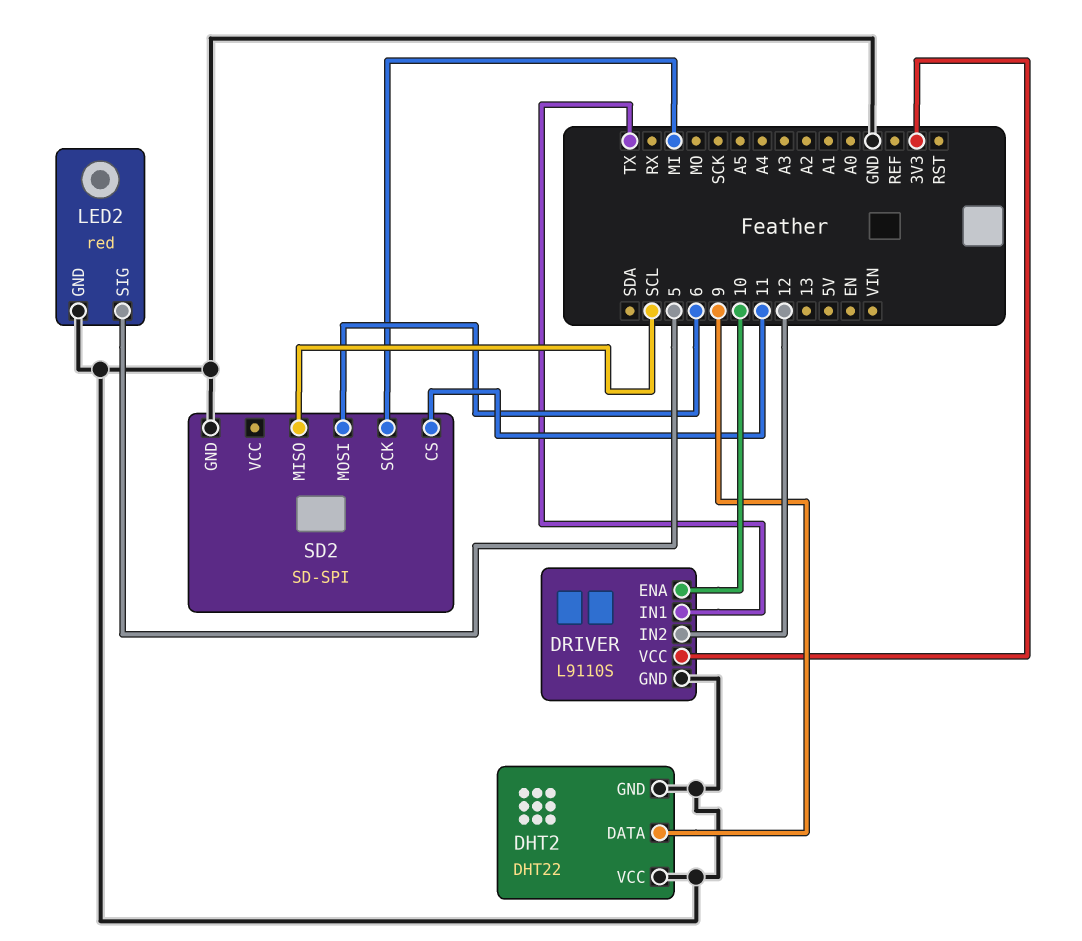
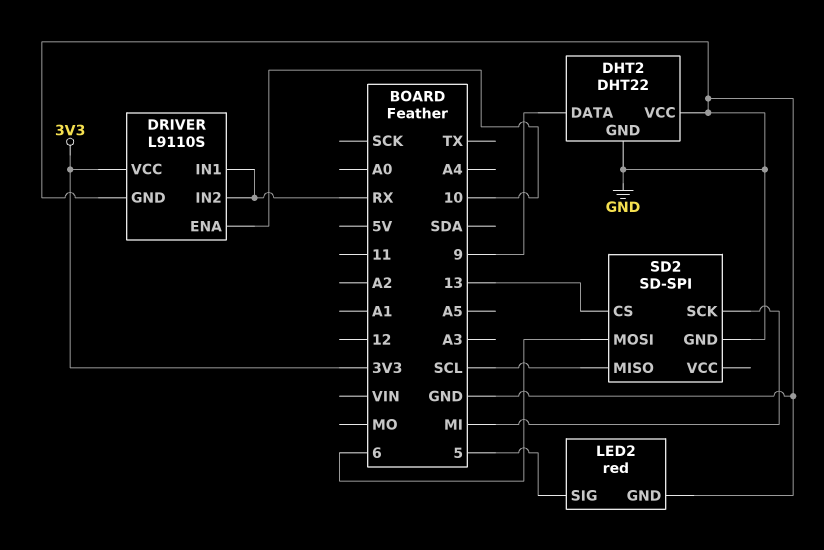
DRIVER pin IN1: TX -> RX
DRIVER pin IN2: 12 -> RX
SD2 pin CS: 11 -> 13

